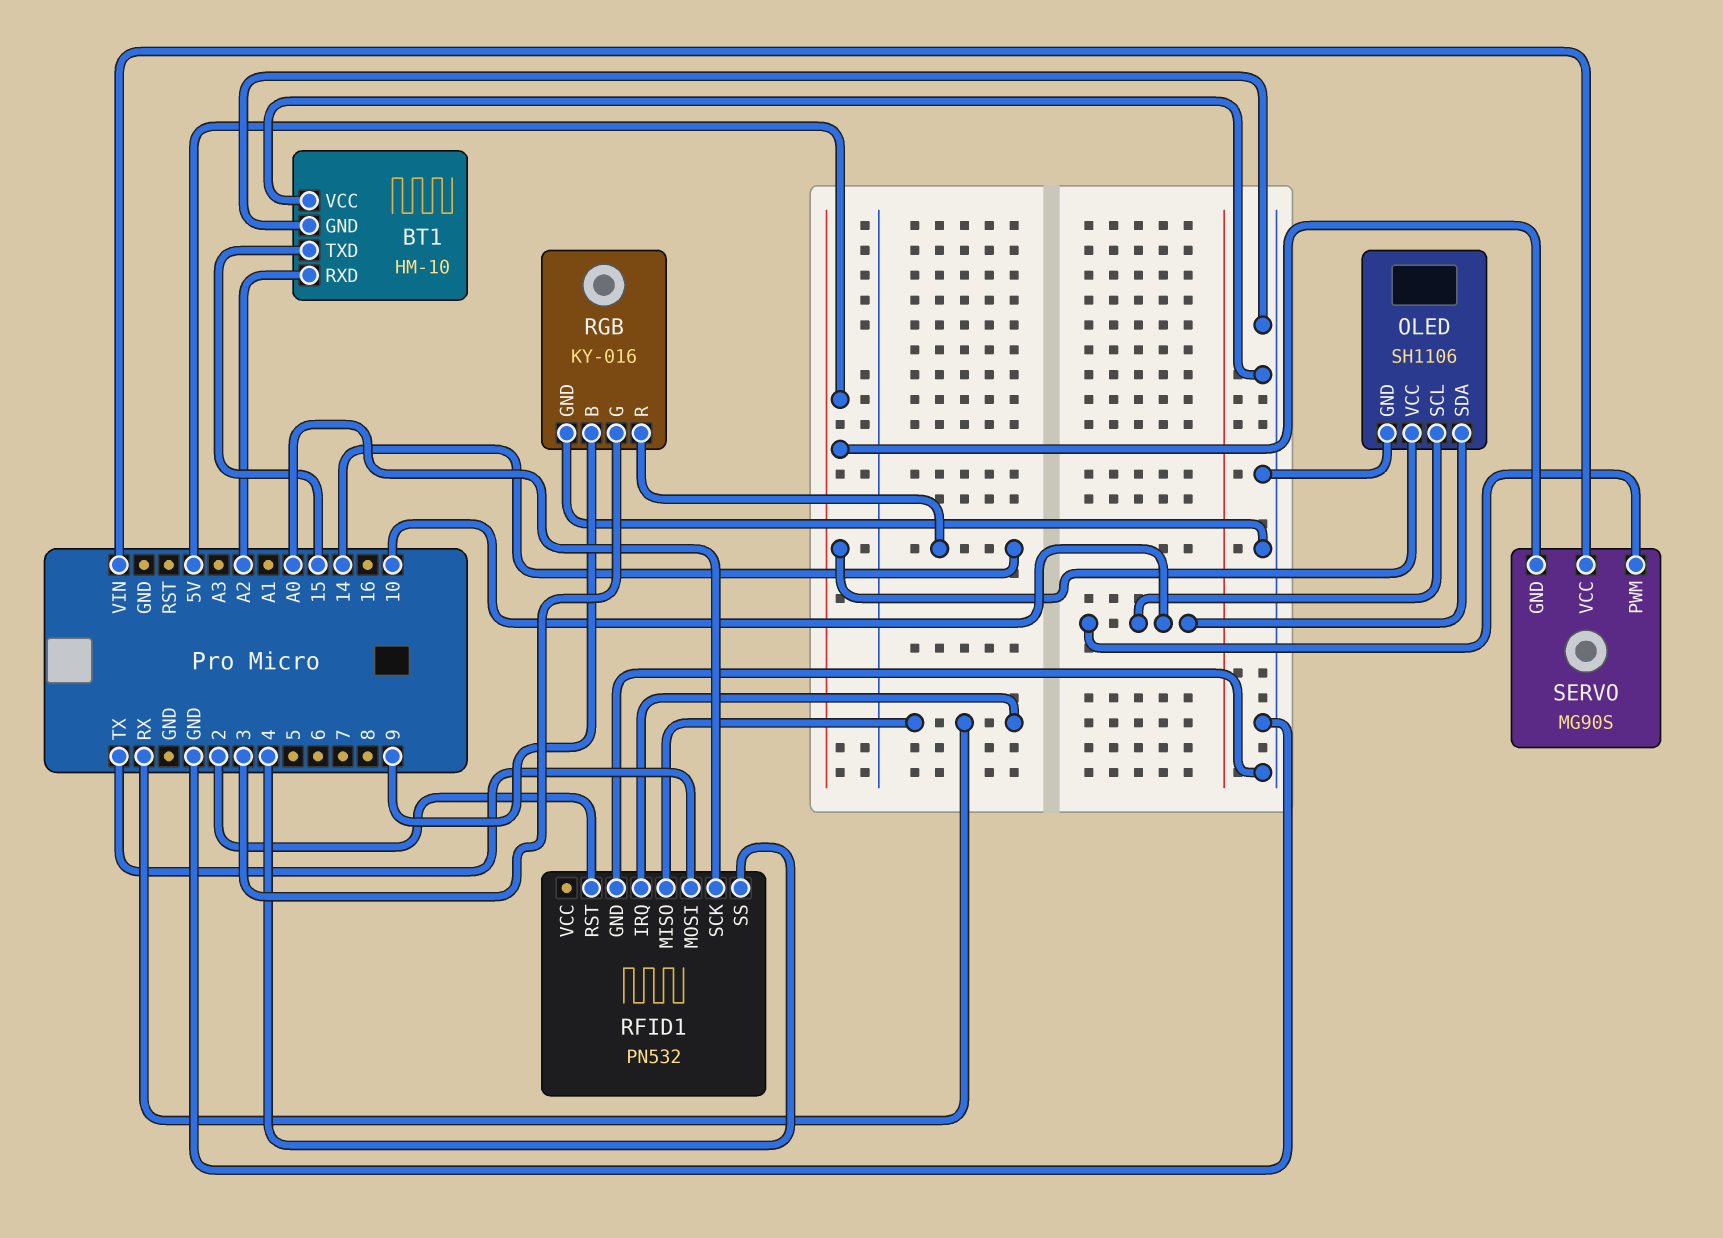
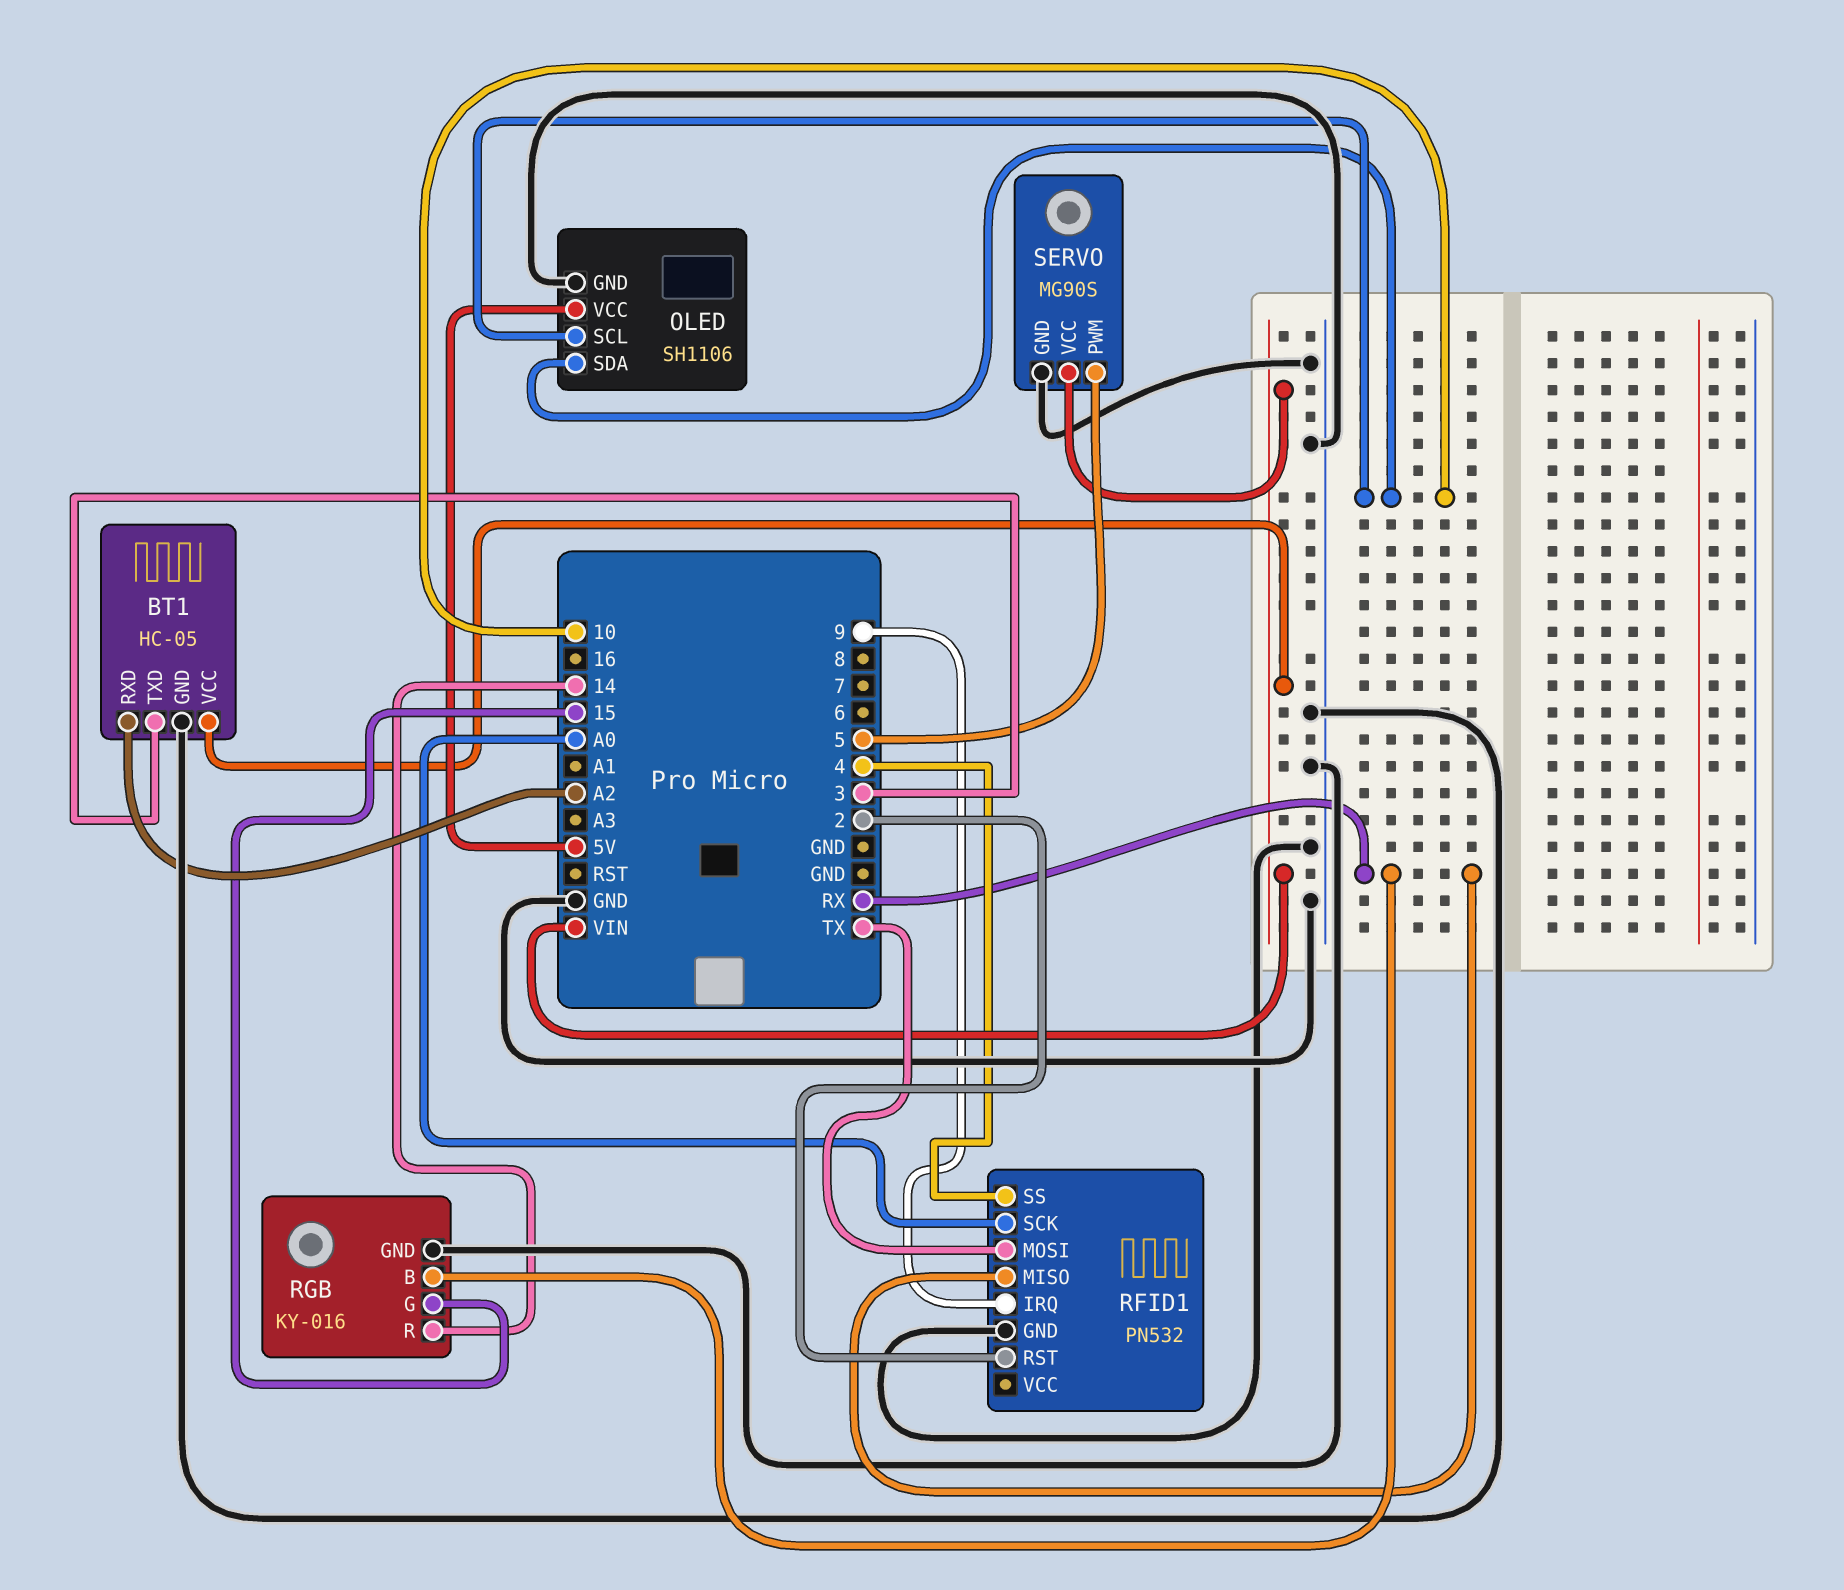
BT1: HM-10 -> HC-05
BT1 pin TXD: 15 -> 3
BT1 pin VCC: GND -> VIN
RFID1 pin IRQ: RX -> 9
RGB pin B: 9 -> RX
RGB pin G: 3 -> 15
SERVO pin GND: 5V -> GND
SERVO pin PWM: 10 -> 5

